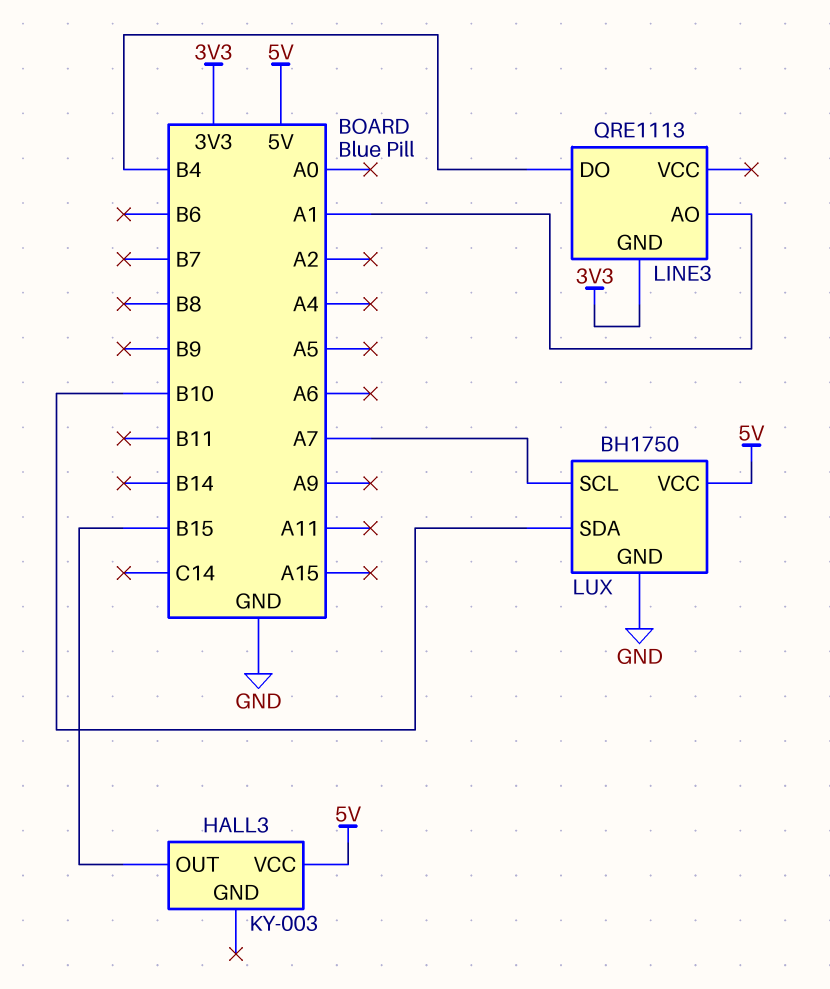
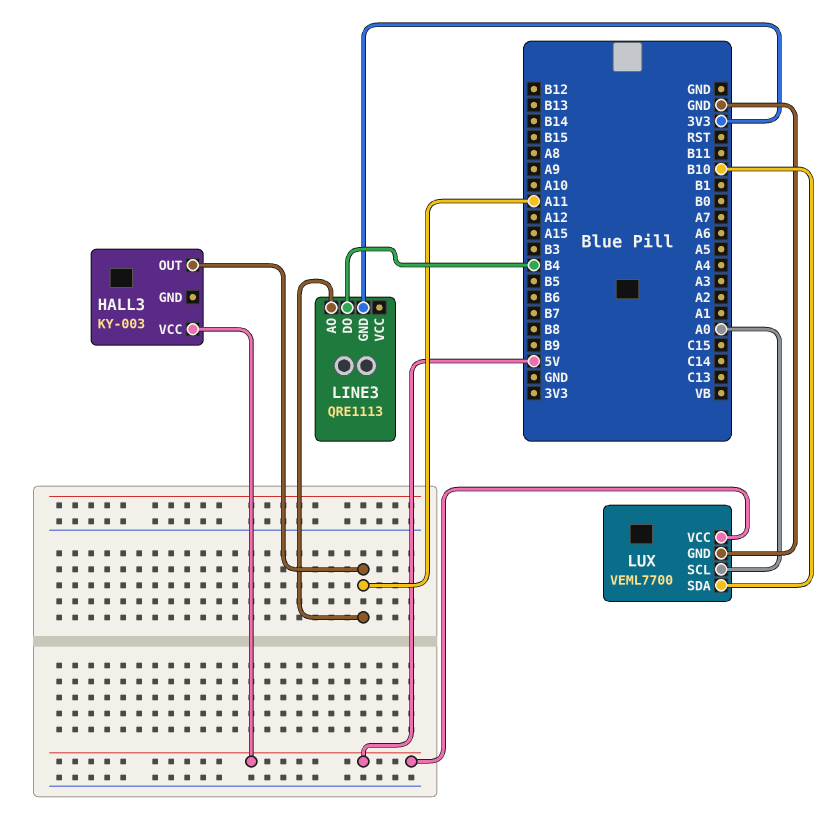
HALL3 pin OUT: B15 -> A11
LINE3 pin AO: A1 -> A11
LUX: BH1750 -> VEML7700
LUX pin SCL: A7 -> A0

